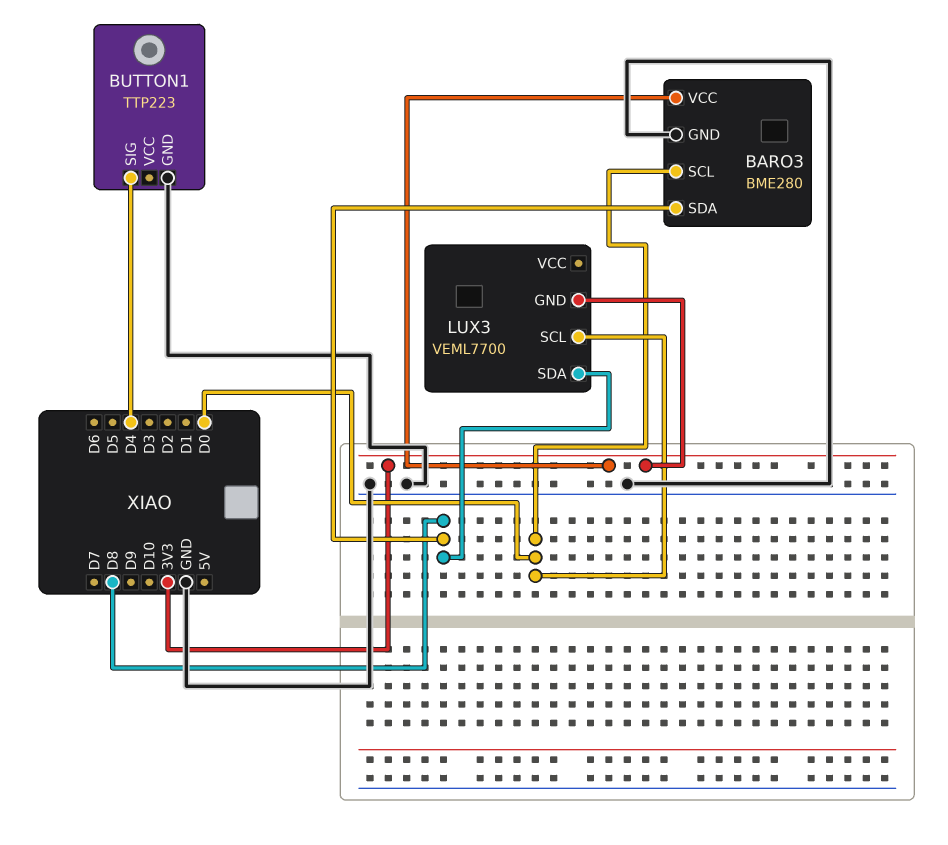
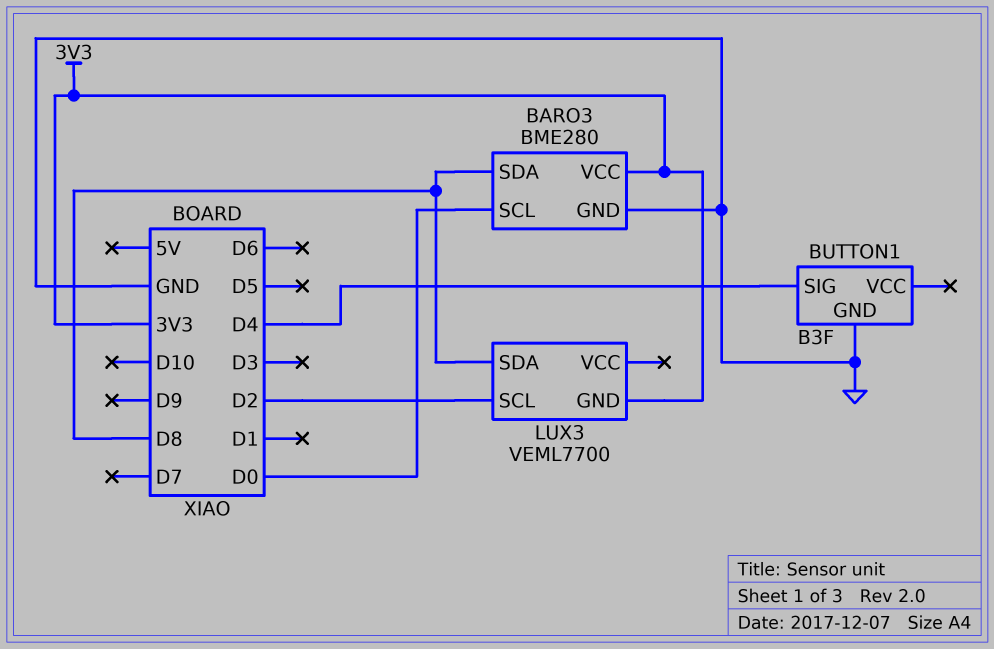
BUTTON1: TTP223 -> B3F
LUX3 pin SCL: D0 -> D2

